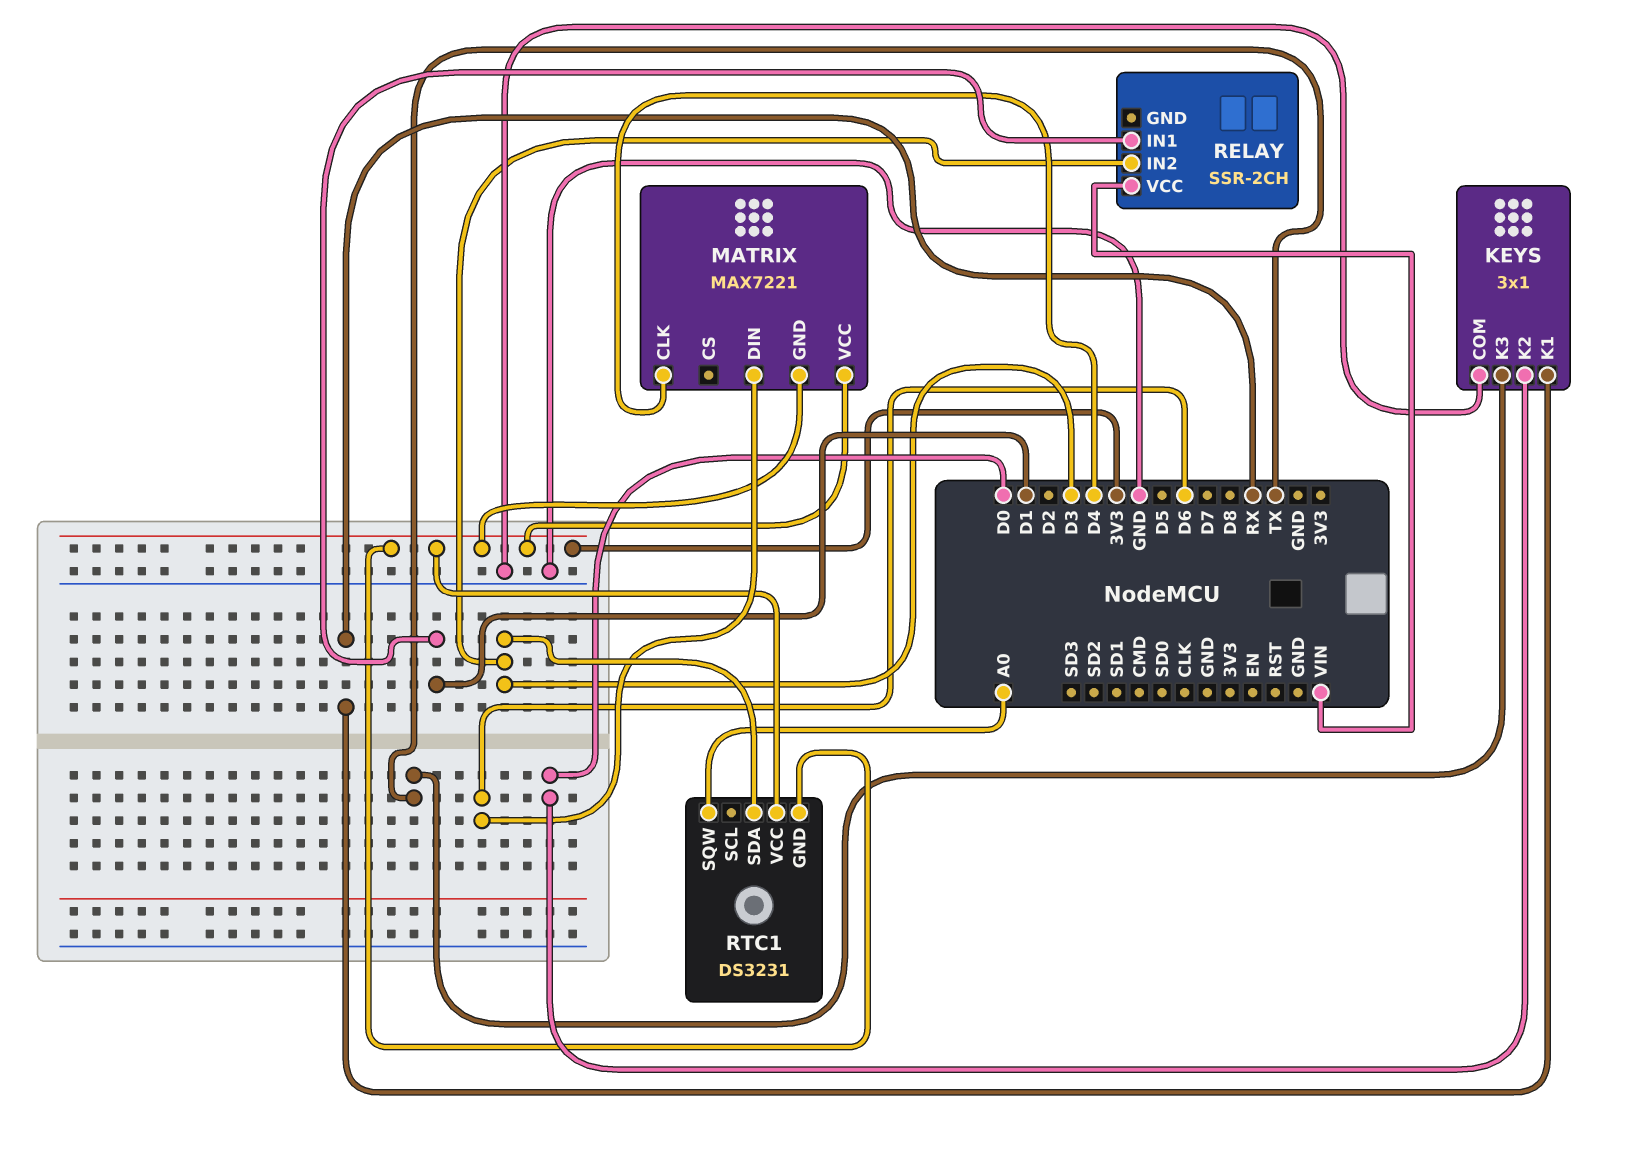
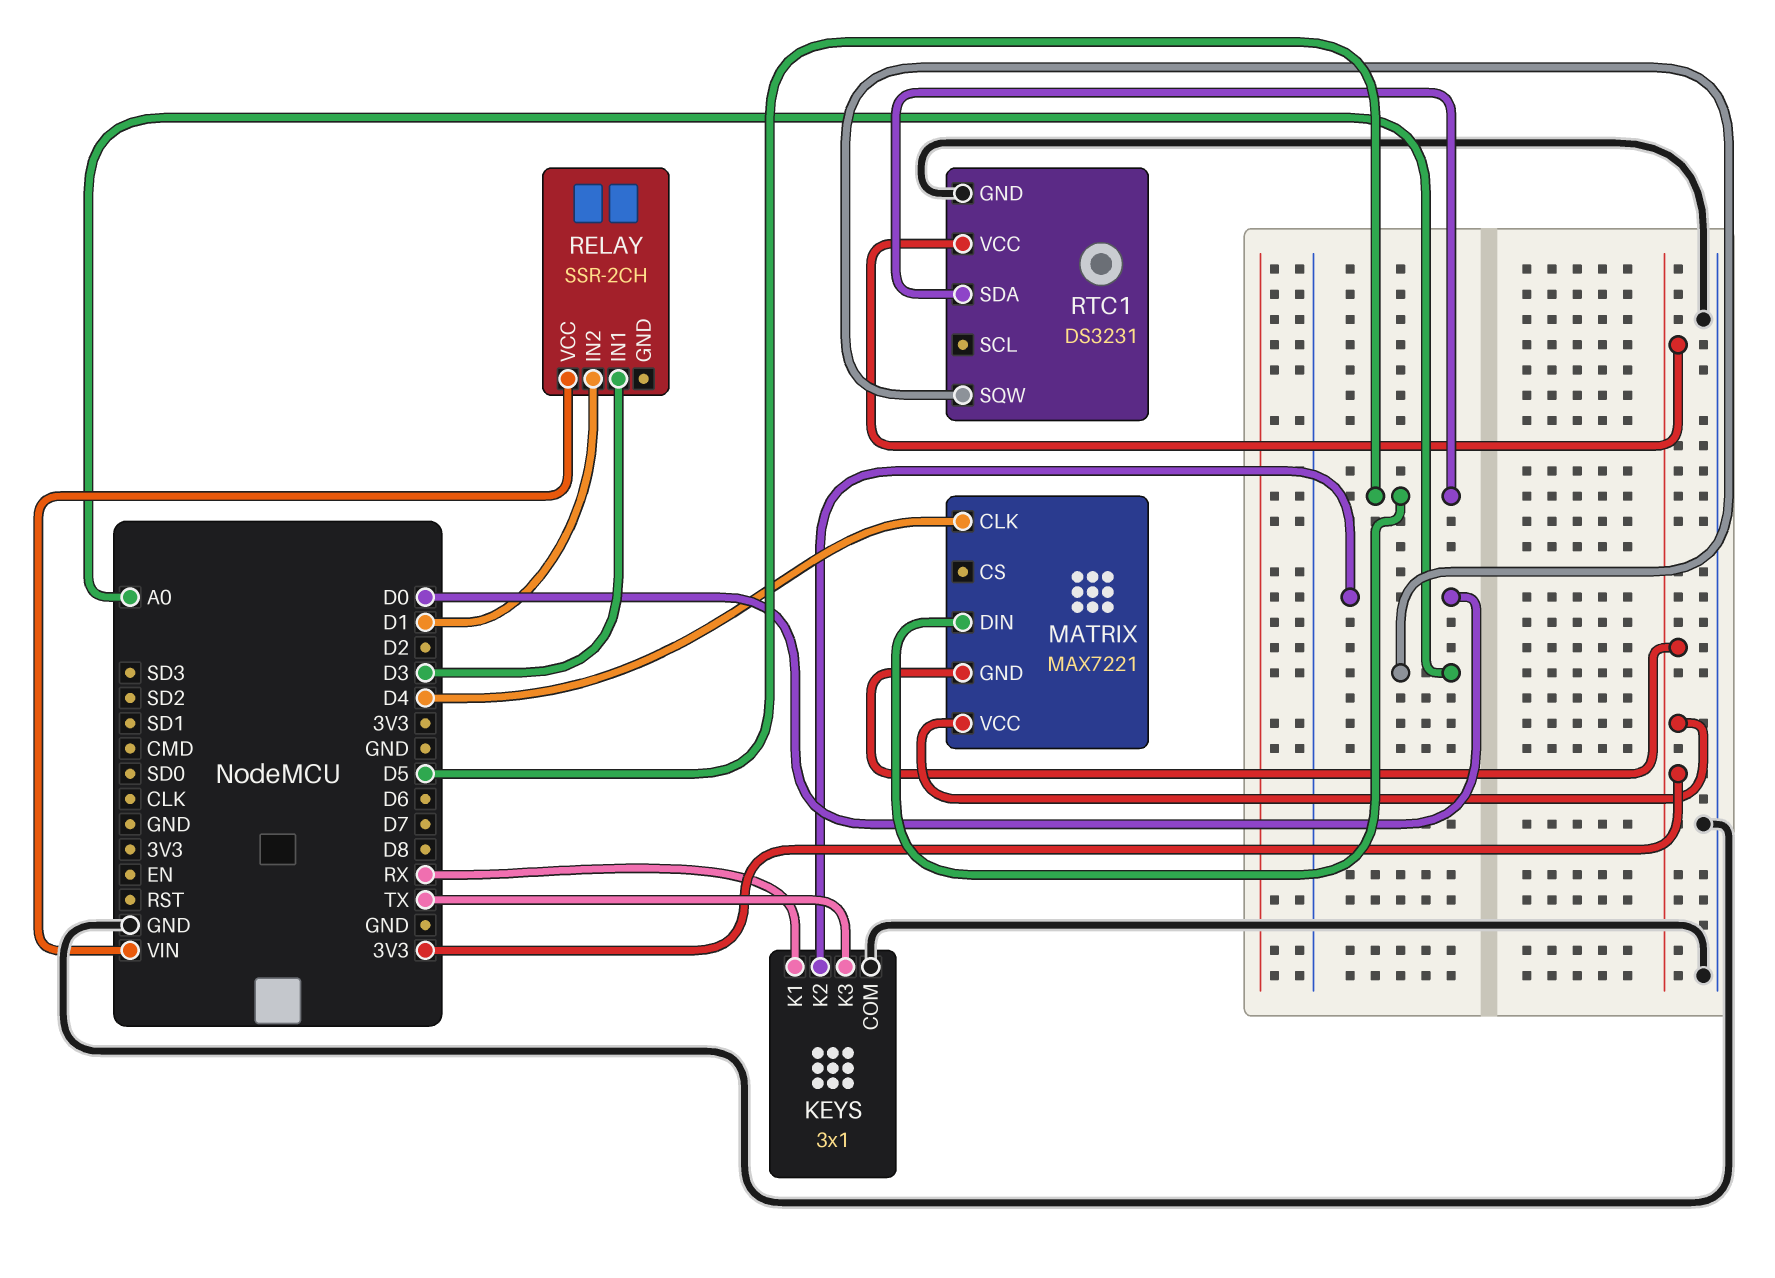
MATRIX pin DIN: D6 -> D5
RELAY pin IN1: D1 -> D3
RELAY pin IN2: D3 -> D1
RTC1 pin GND: 3V3 -> GND
RTC1 pin SDA: D3 -> D5

